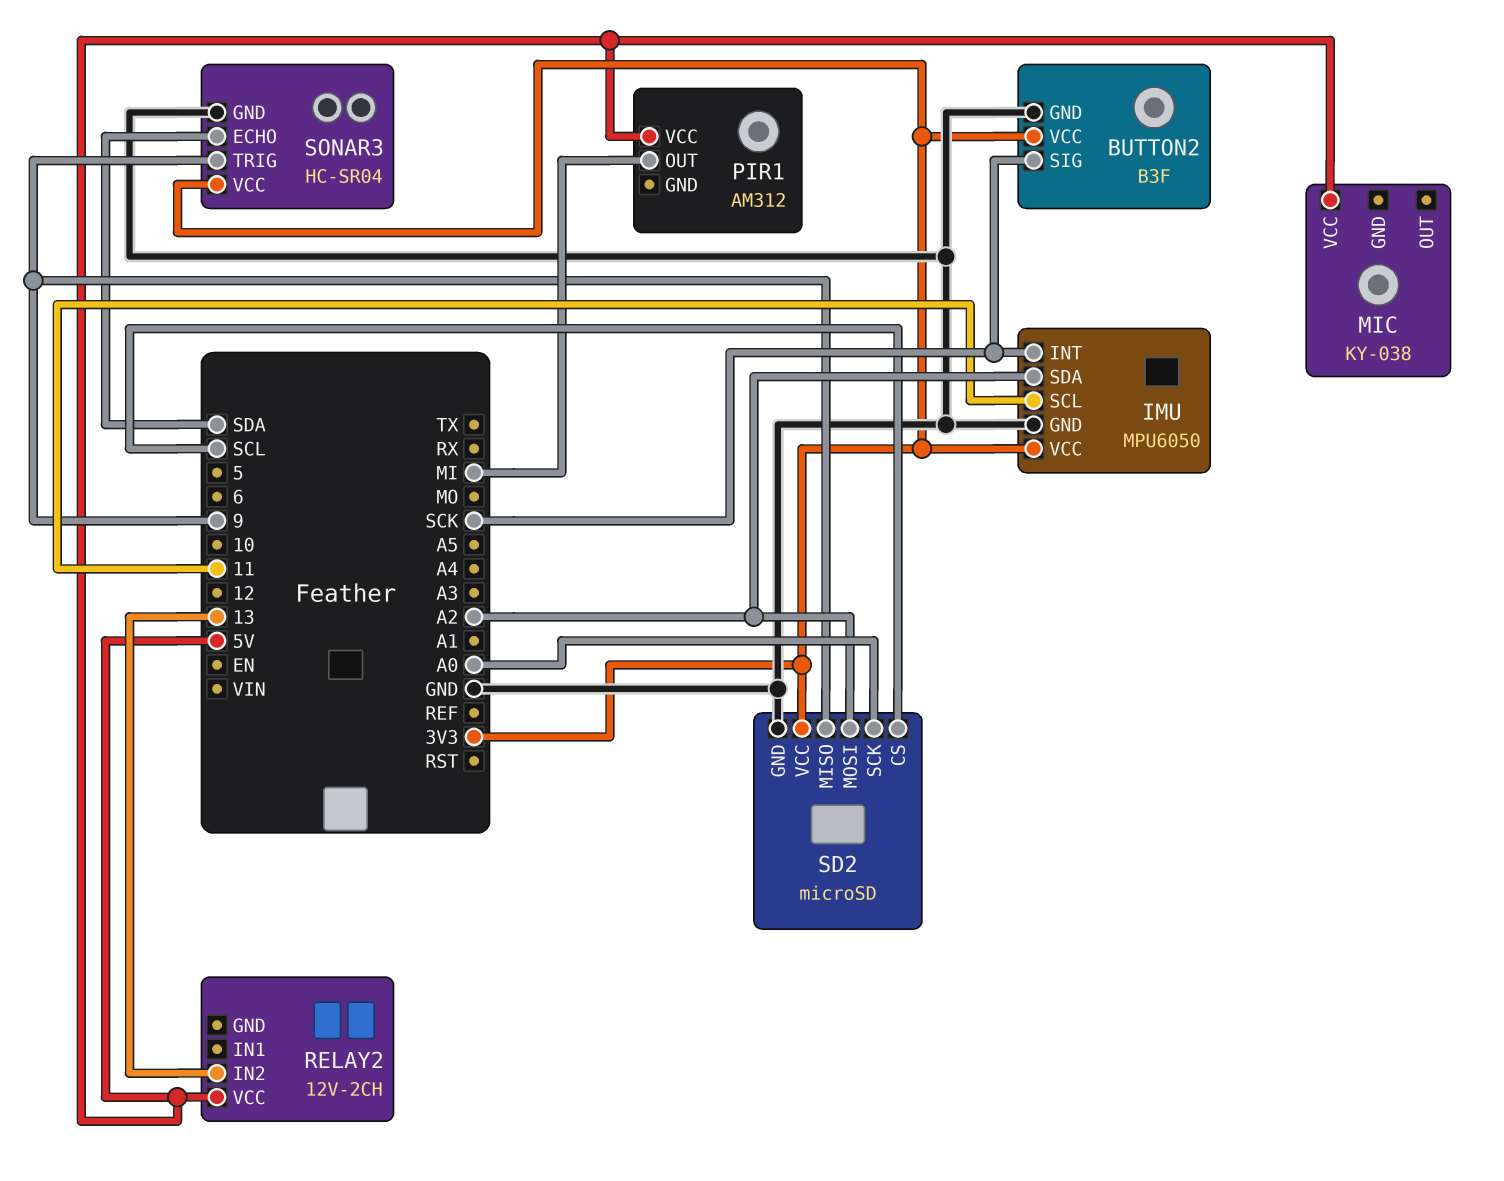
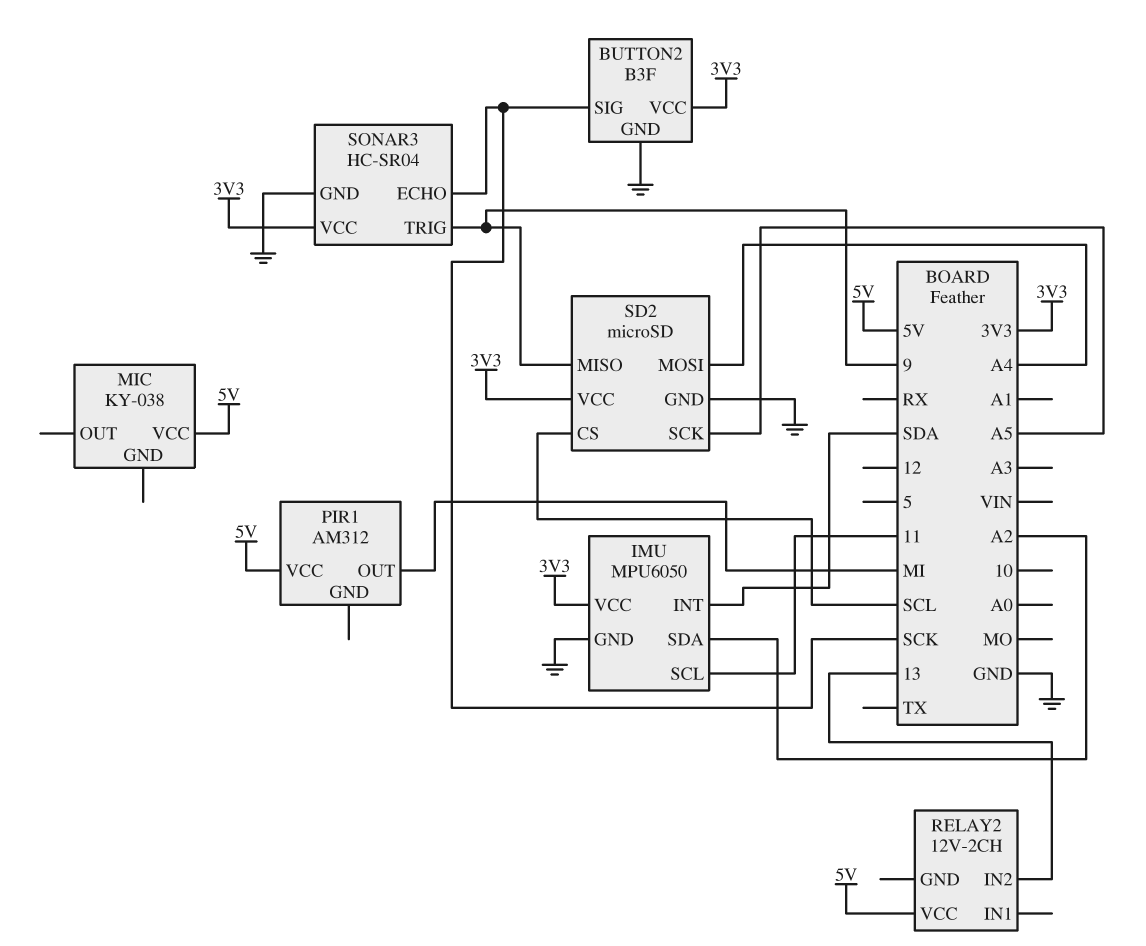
IMU pin INT: SCK -> SDA
SD2 pin MOSI: A2 -> A4
SD2 pin SCK: A0 -> A5
SONAR3 pin ECHO: SDA -> SCK

